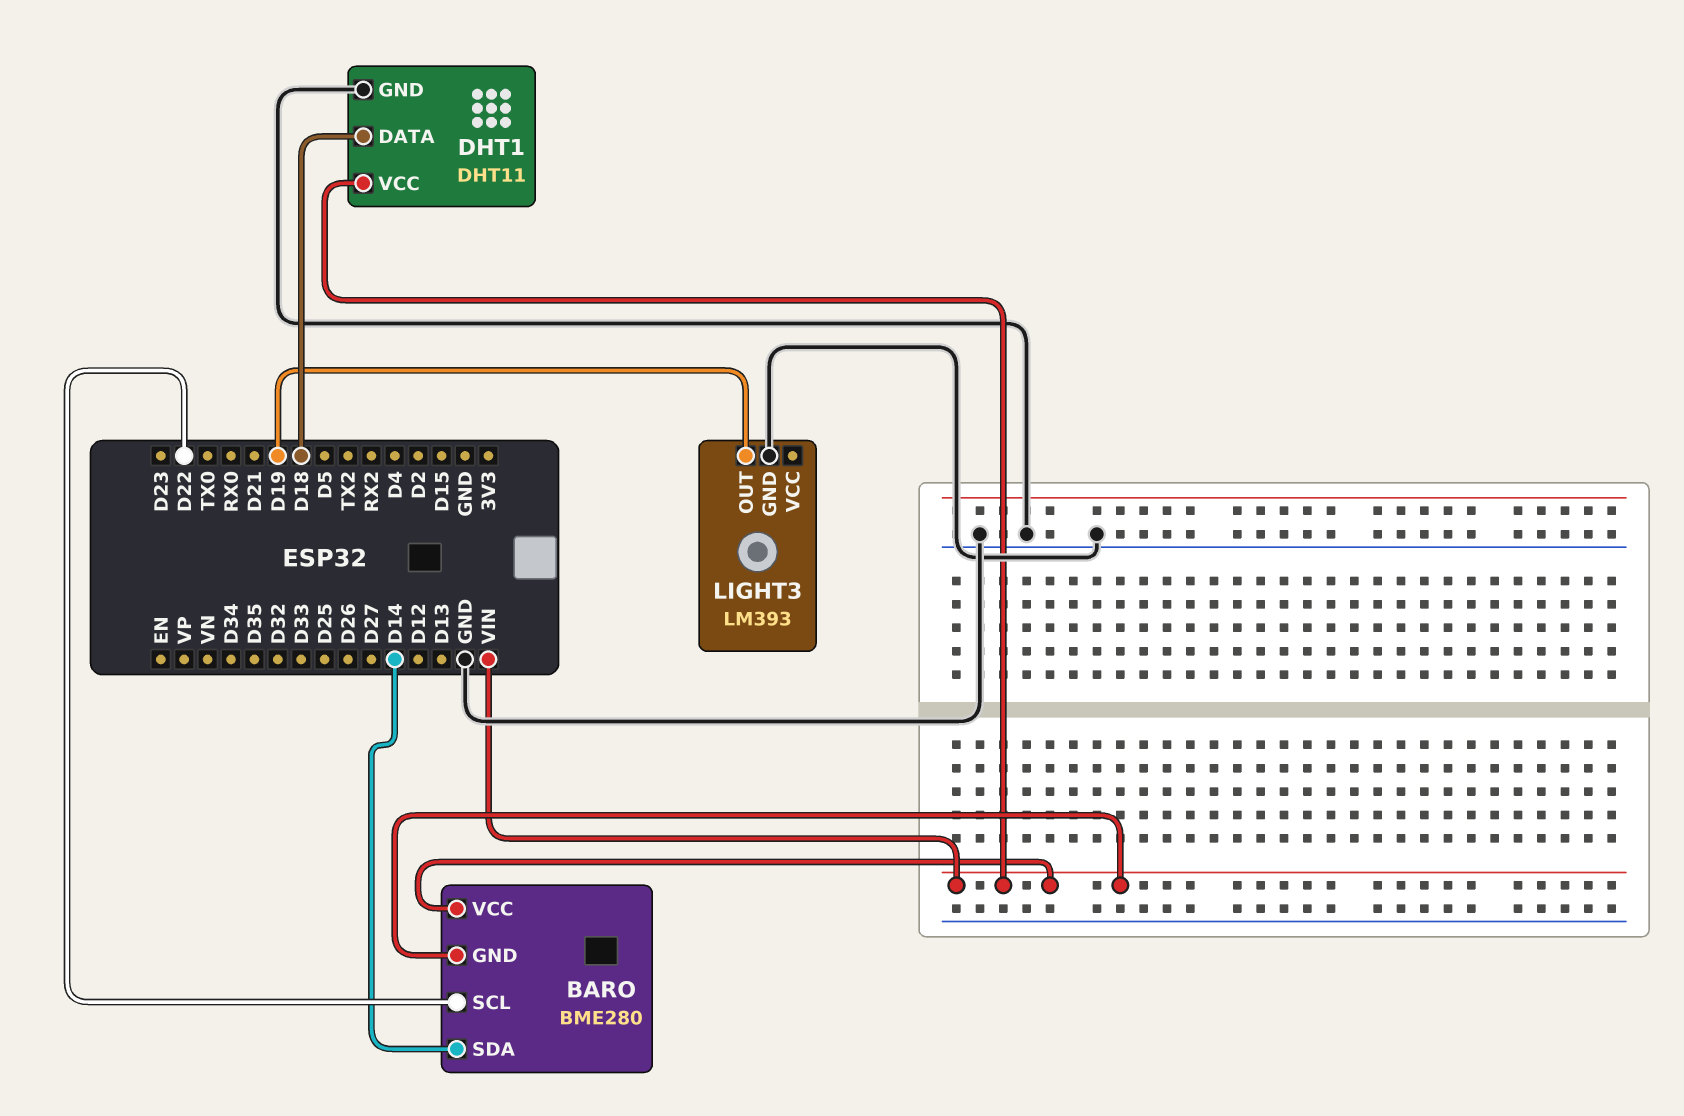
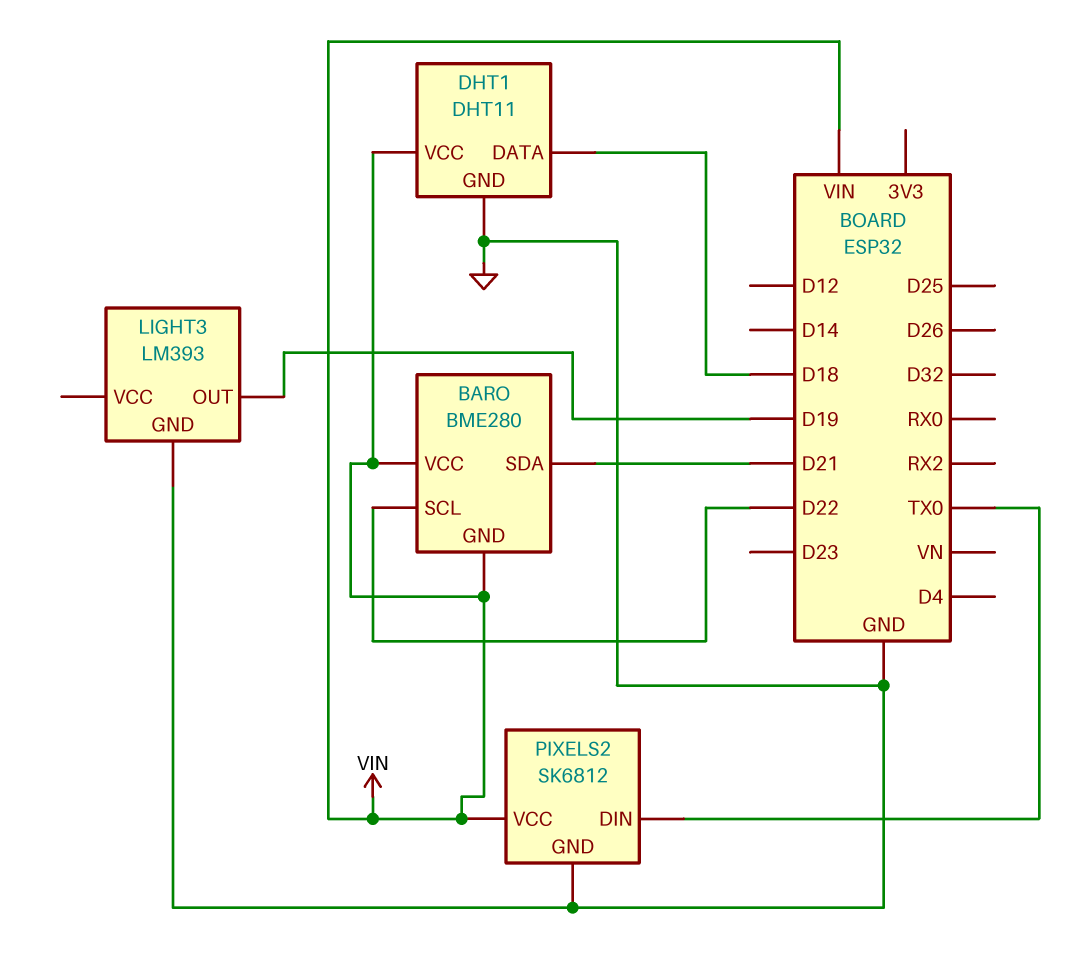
BARO pin SDA: D14 -> D21
PIXELS2: none -> SK6812
PIXELS2 pin DIN: none -> TX0
PIXELS2 pin GND: none -> GND
PIXELS2 pin VCC: none -> VIN

